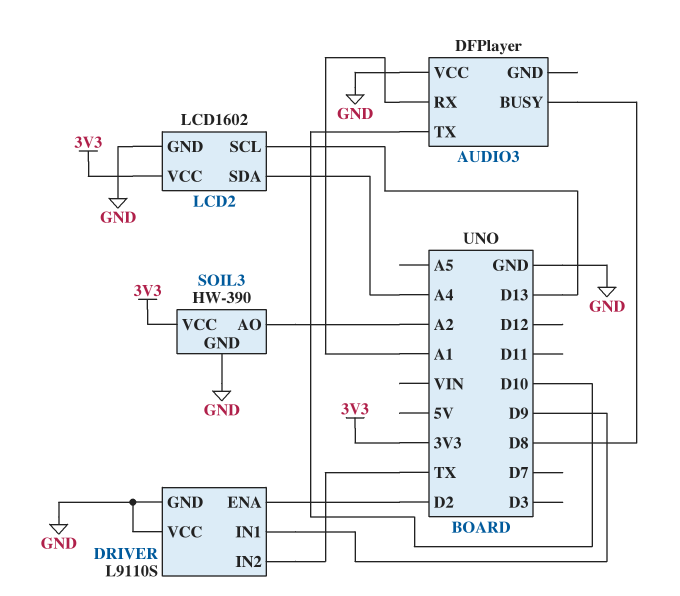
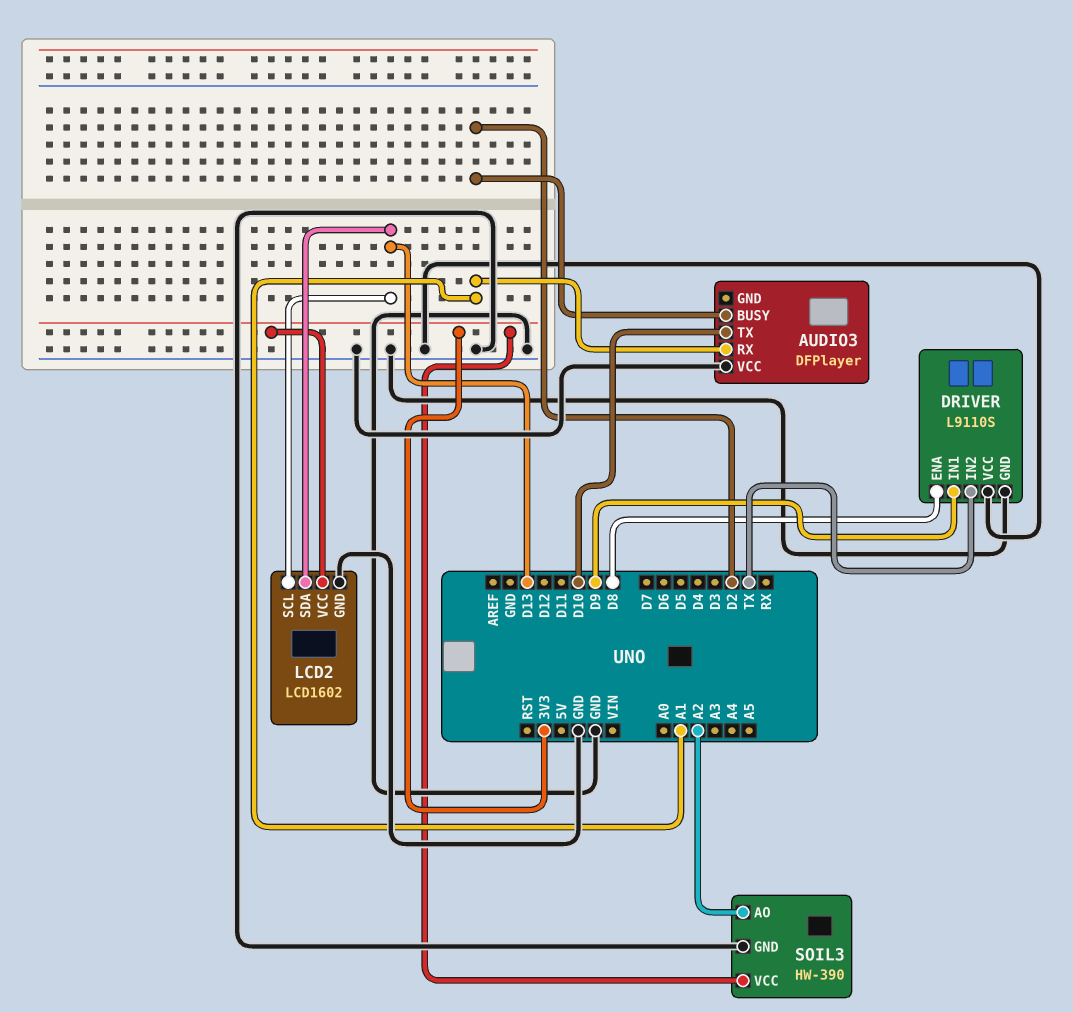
AUDIO3 pin BUSY: D8 -> D2
DRIVER pin ENA: D2 -> D8
LCD2 pin SDA: A4 -> D13

